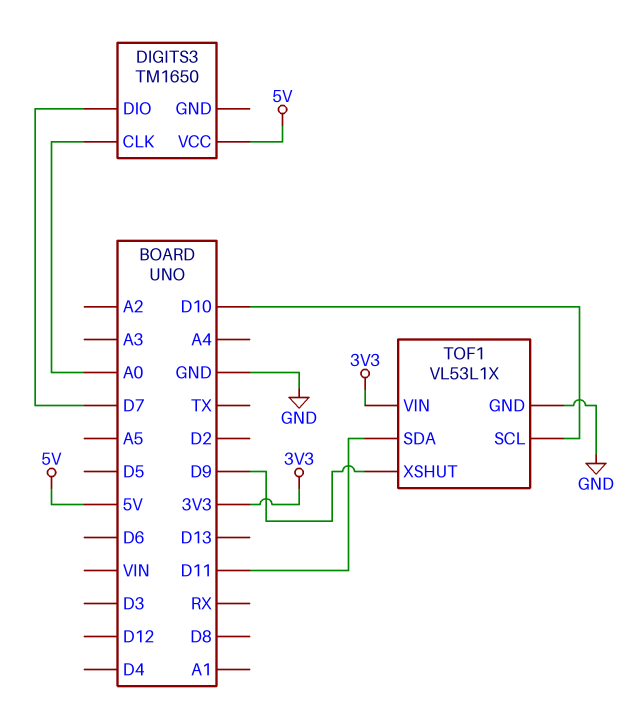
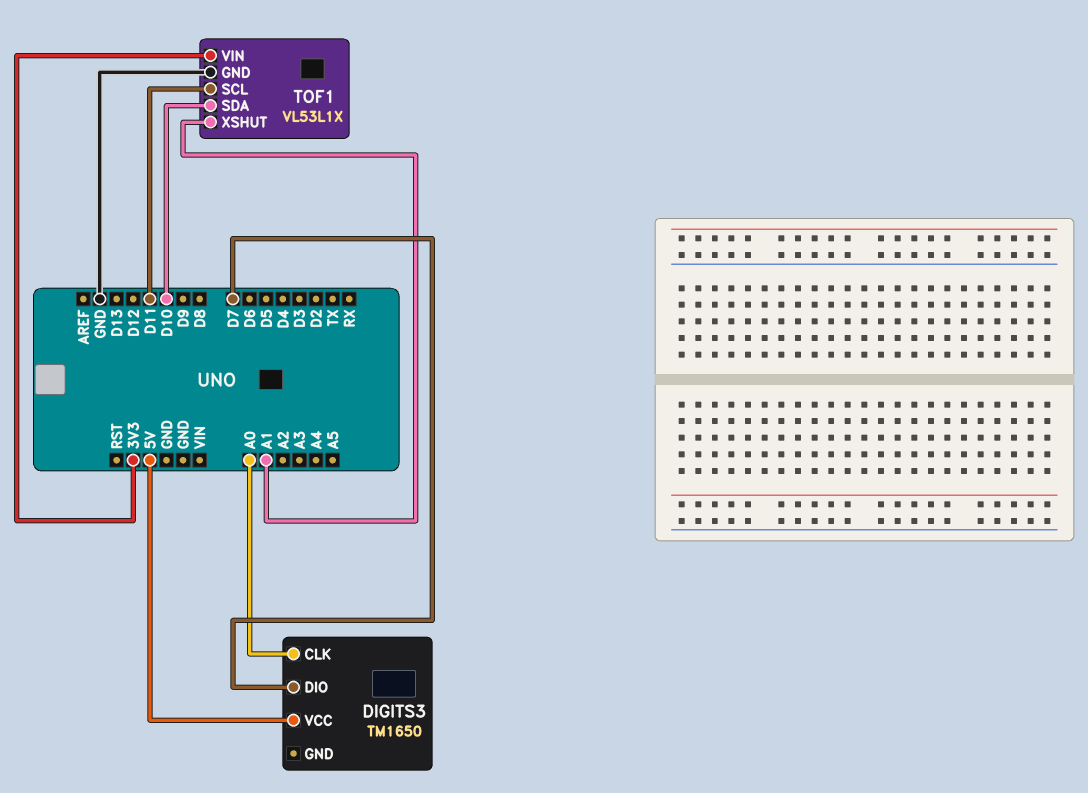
TOF1 pin SCL: D10 -> D11
TOF1 pin SDA: D11 -> D10
TOF1 pin XSHUT: D9 -> A1

